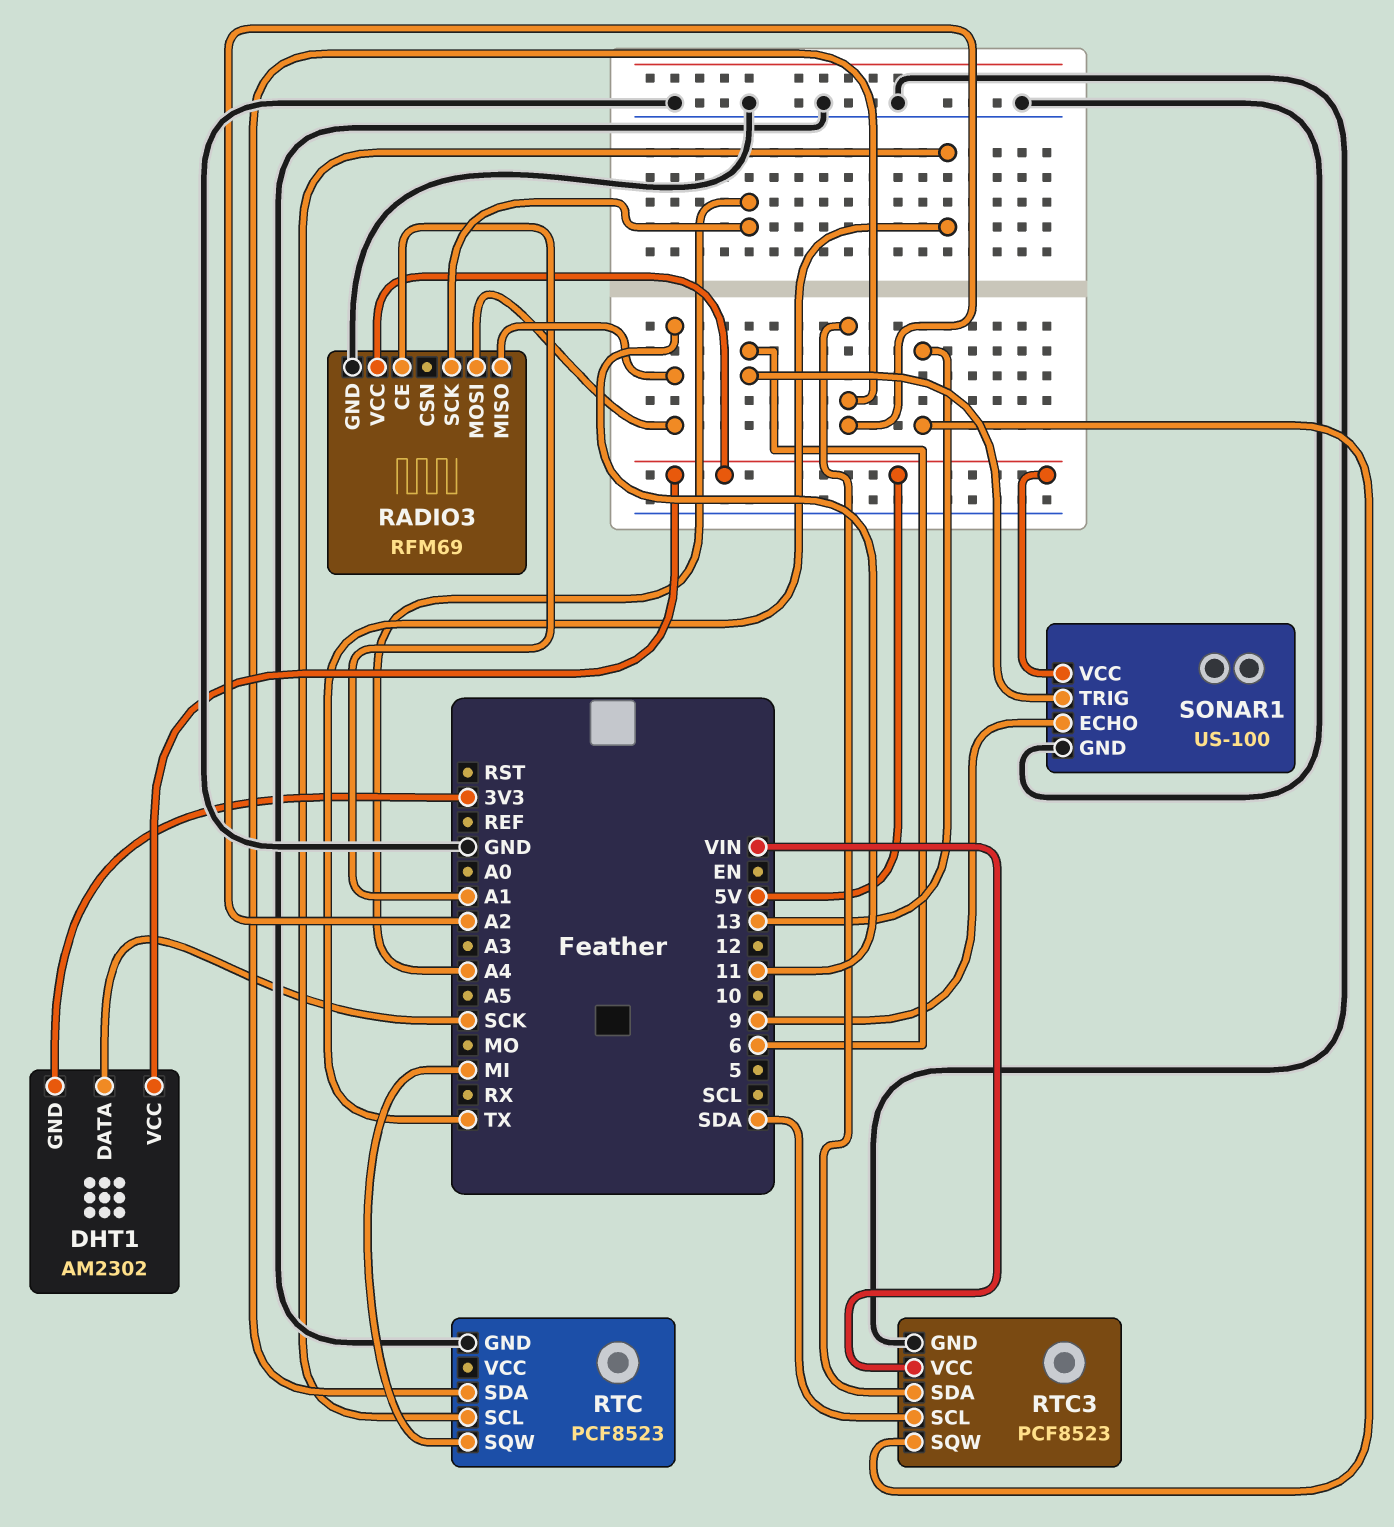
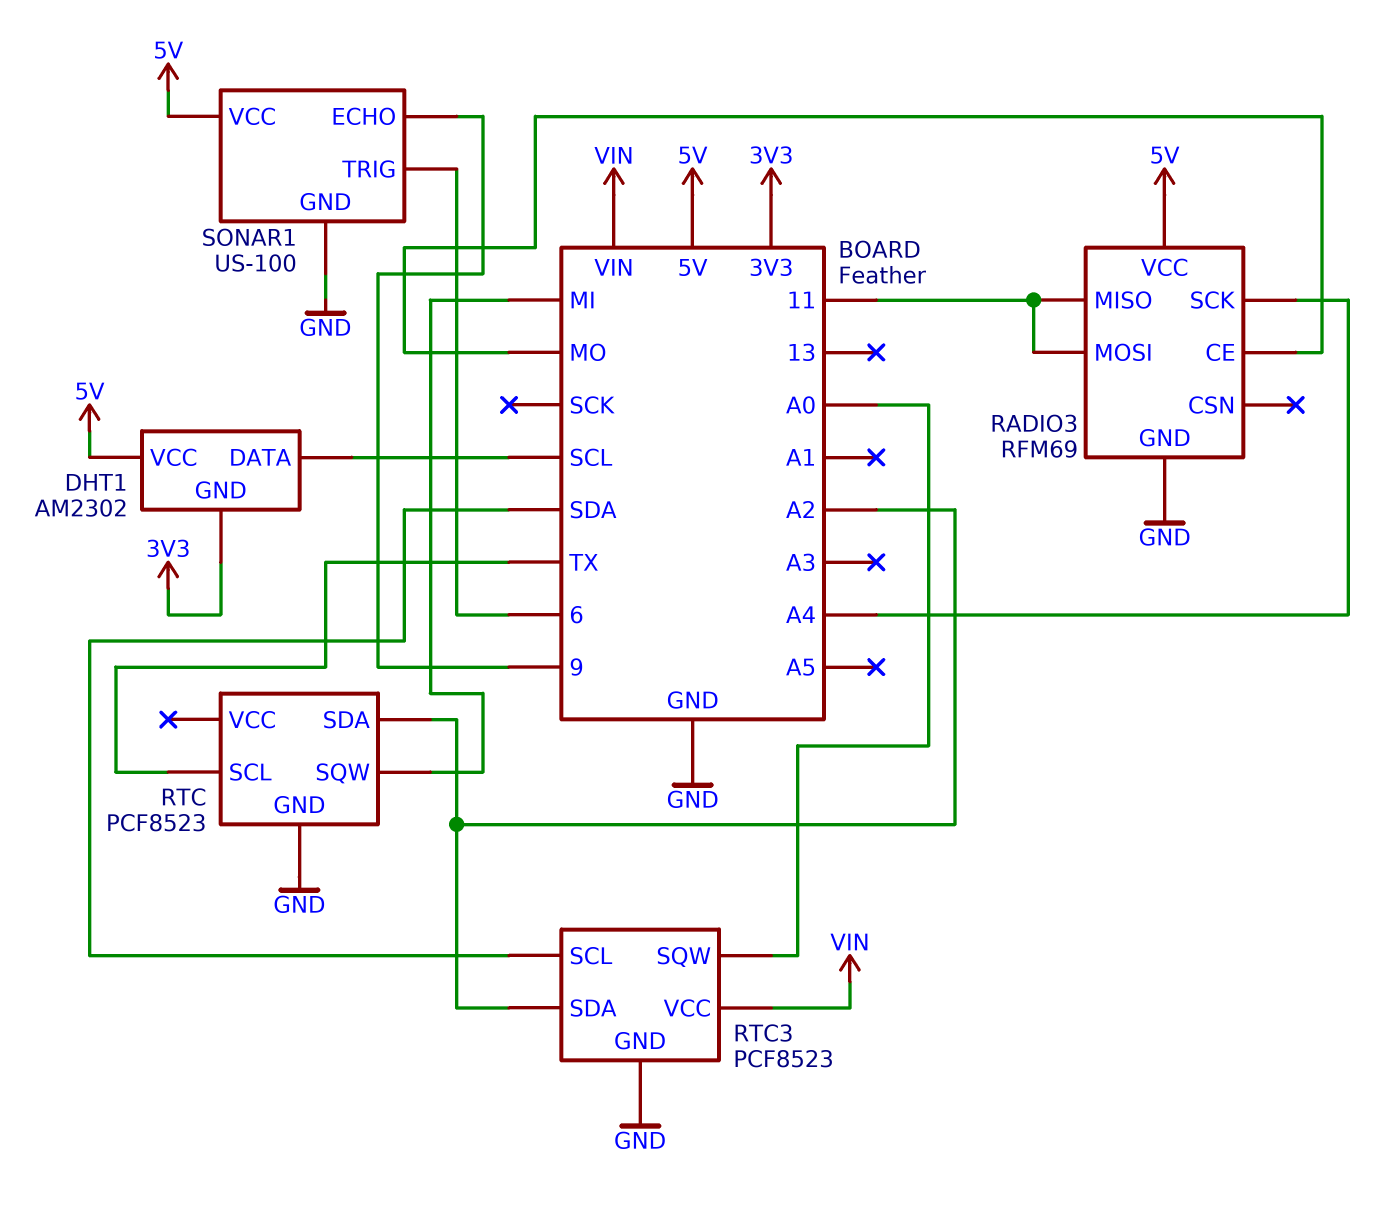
DHT1 pin DATA: SCK -> SCL
RADIO3 pin CE: A1 -> MO
RTC3 pin SQW: 13 -> A0

